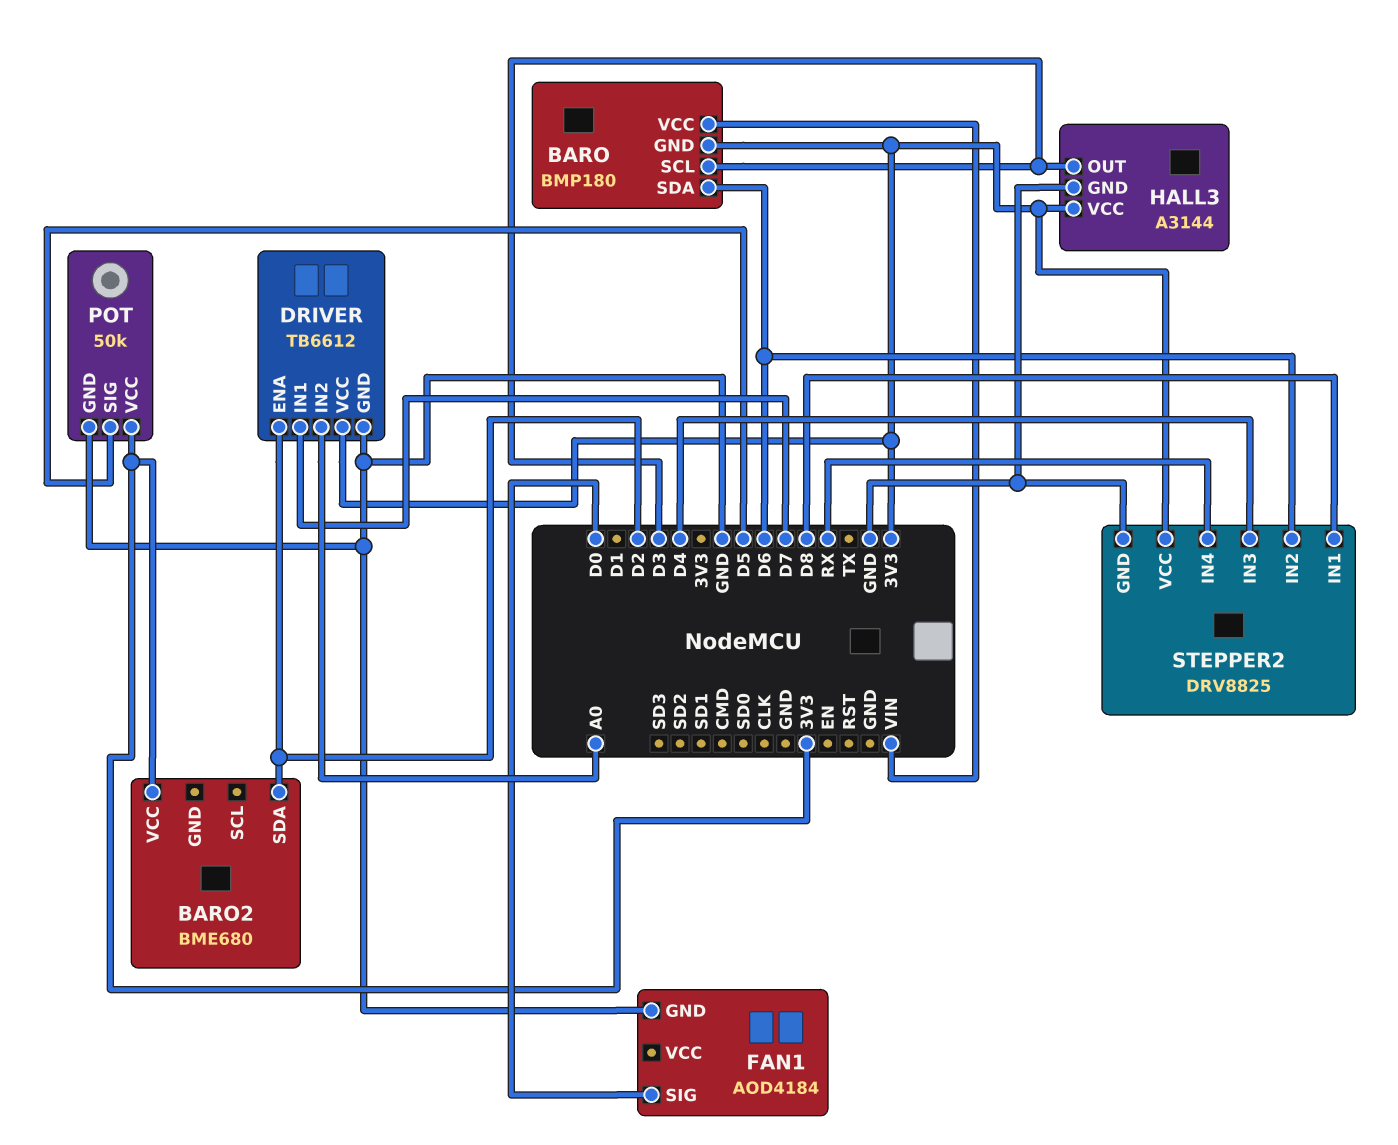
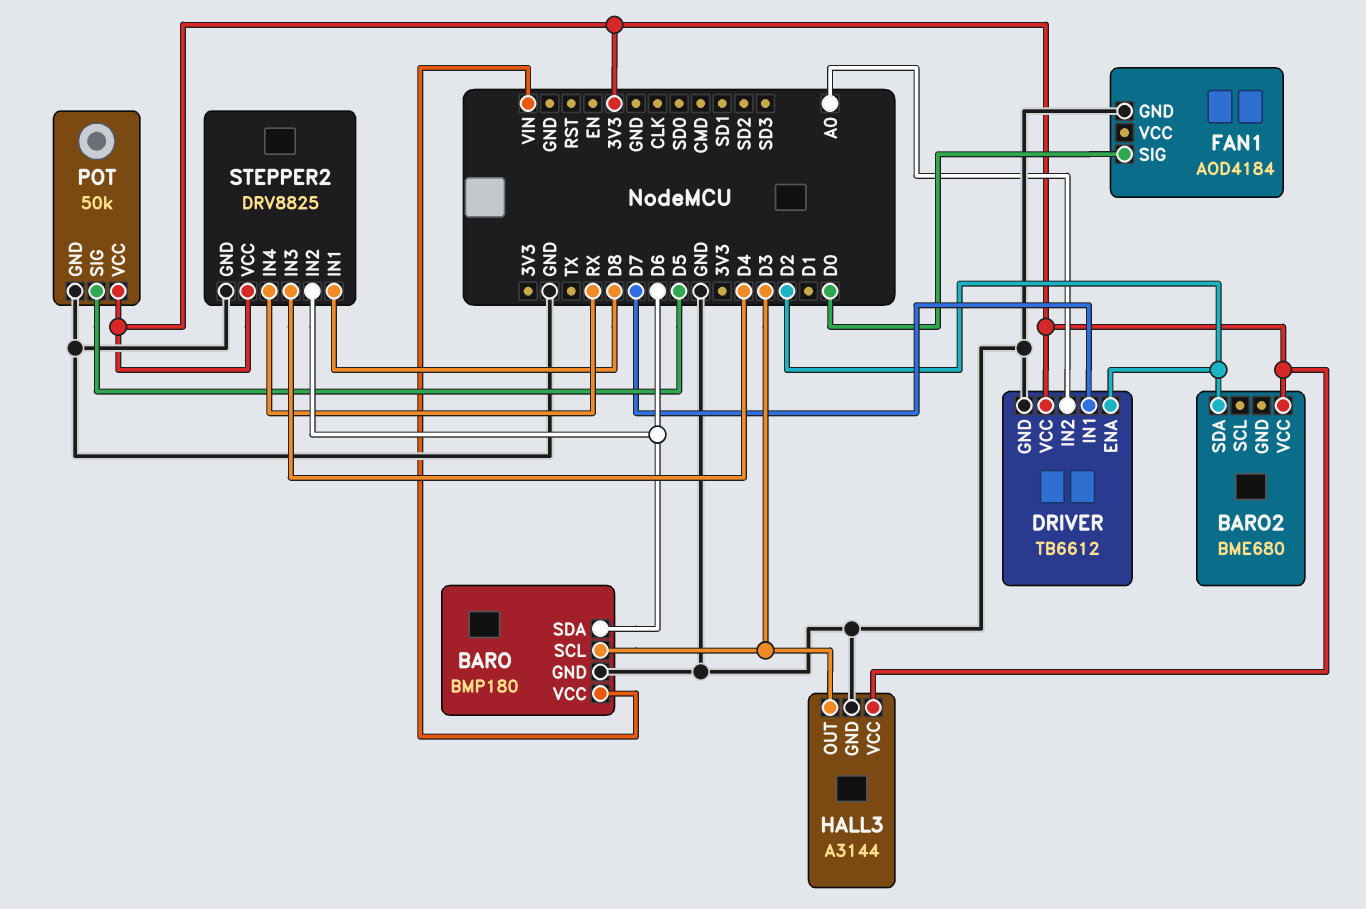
BARO pin GND: 3V3 -> GND

